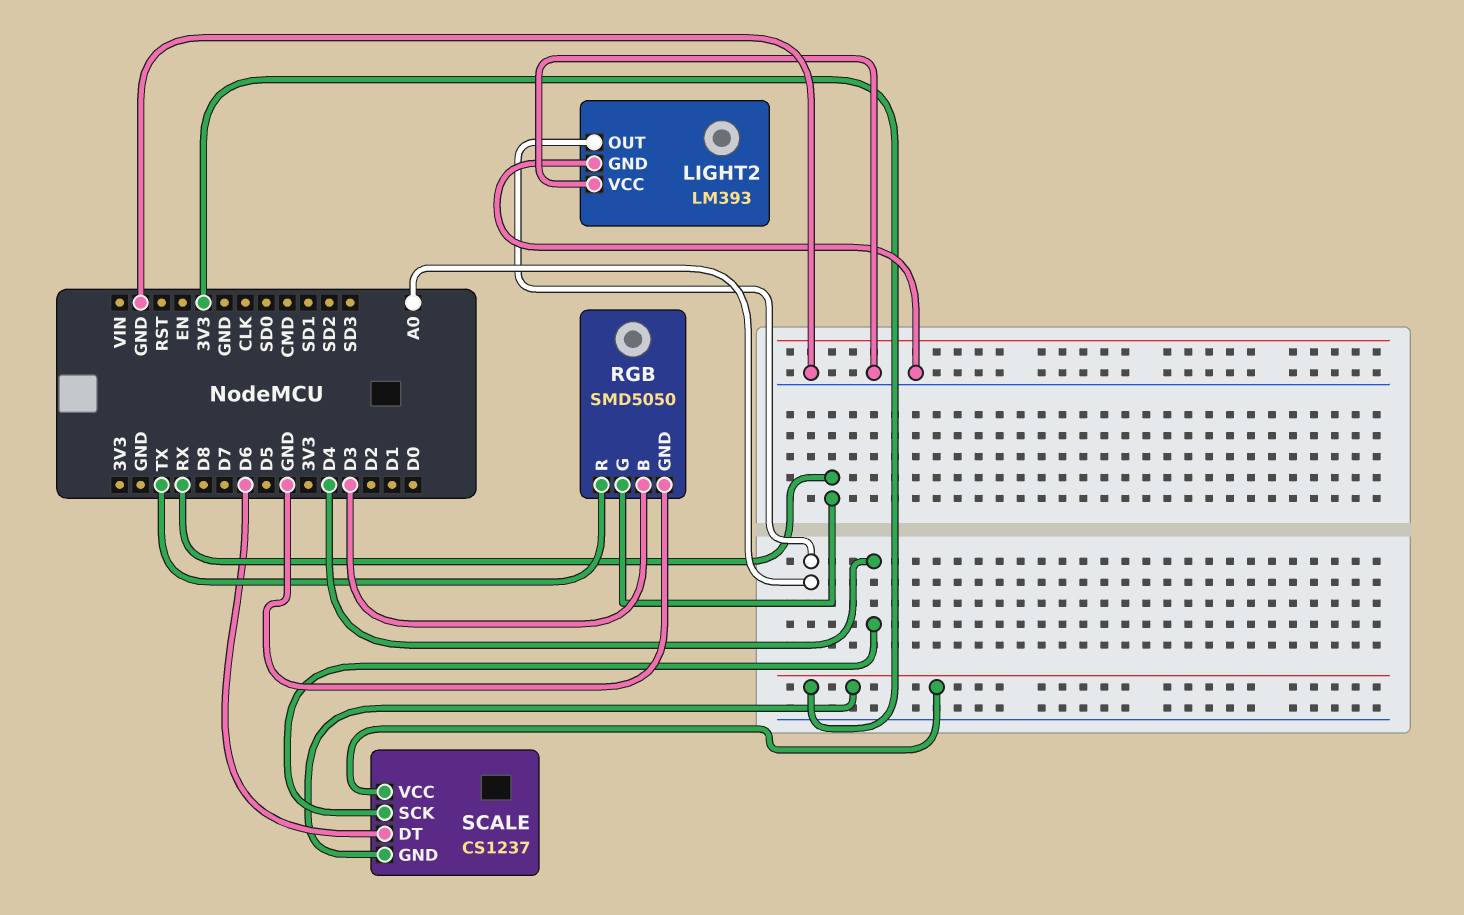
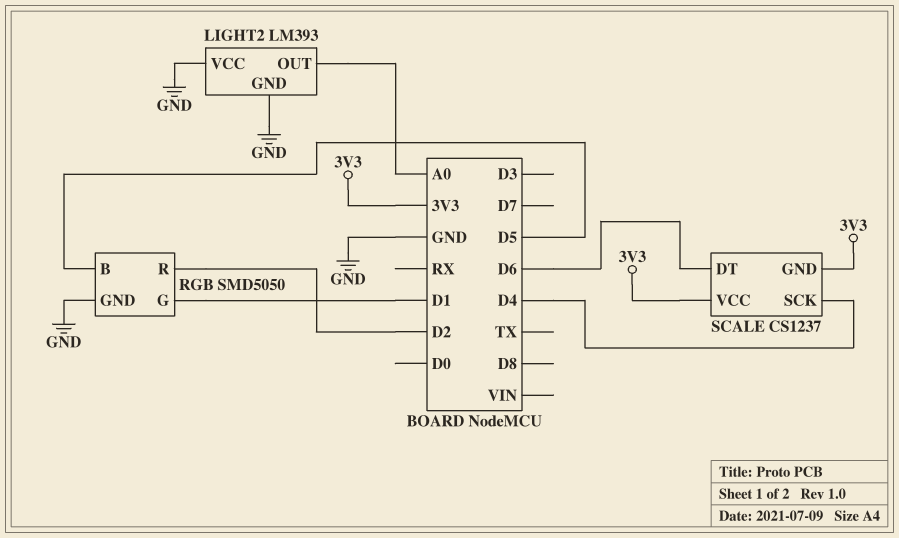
RGB pin B: D3 -> D5
RGB pin G: RX -> D1
RGB pin R: TX -> D2

